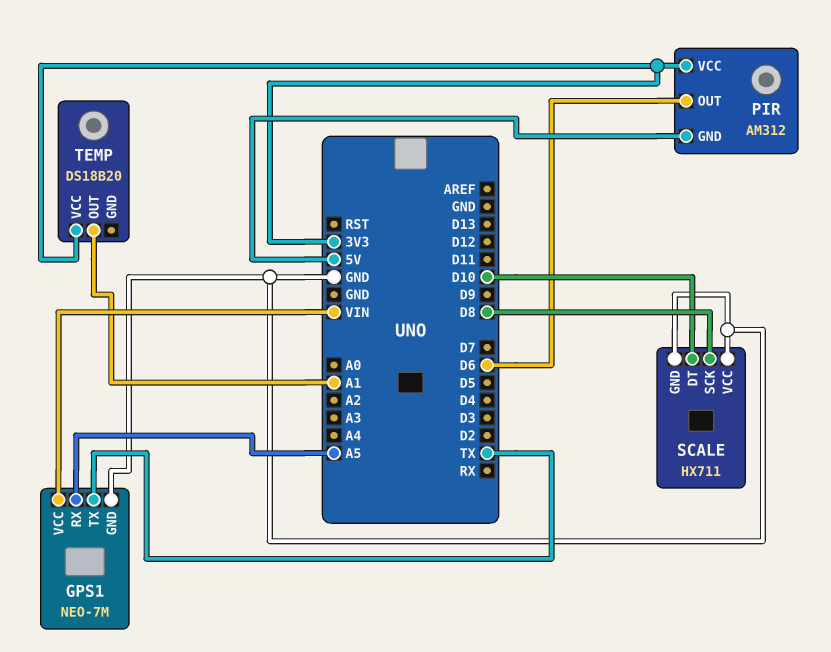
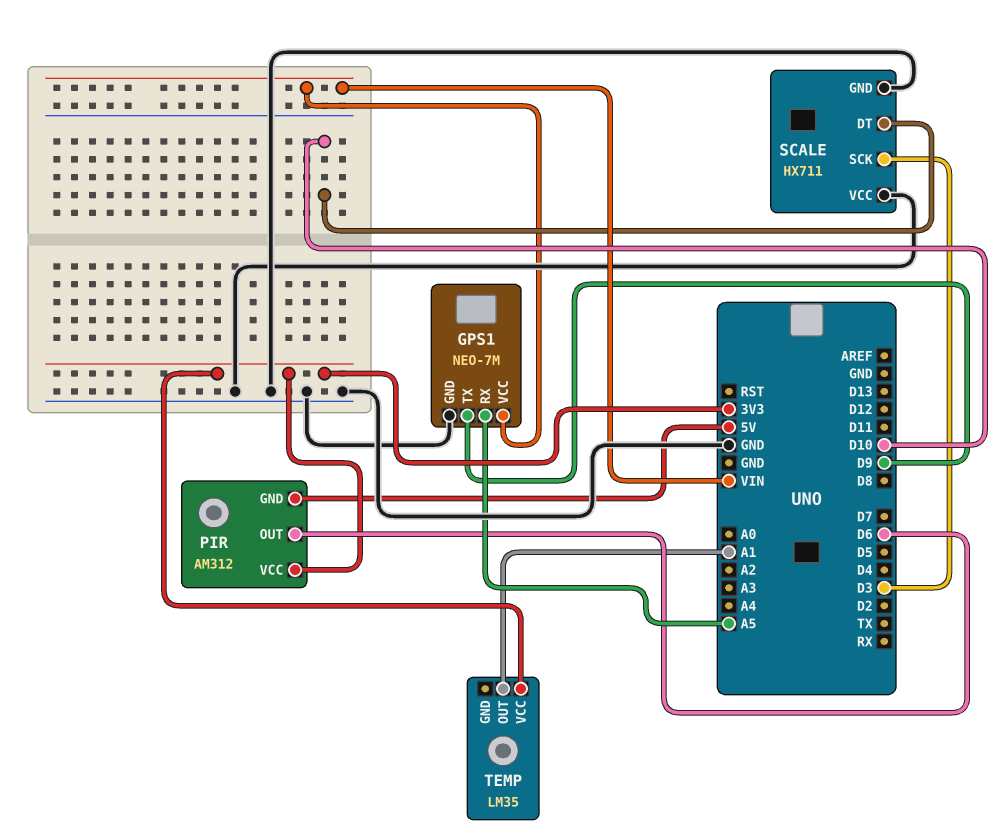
GPS1 pin TX: TX -> D9
SCALE pin SCK: D8 -> D3
TEMP: DS18B20 -> LM35

